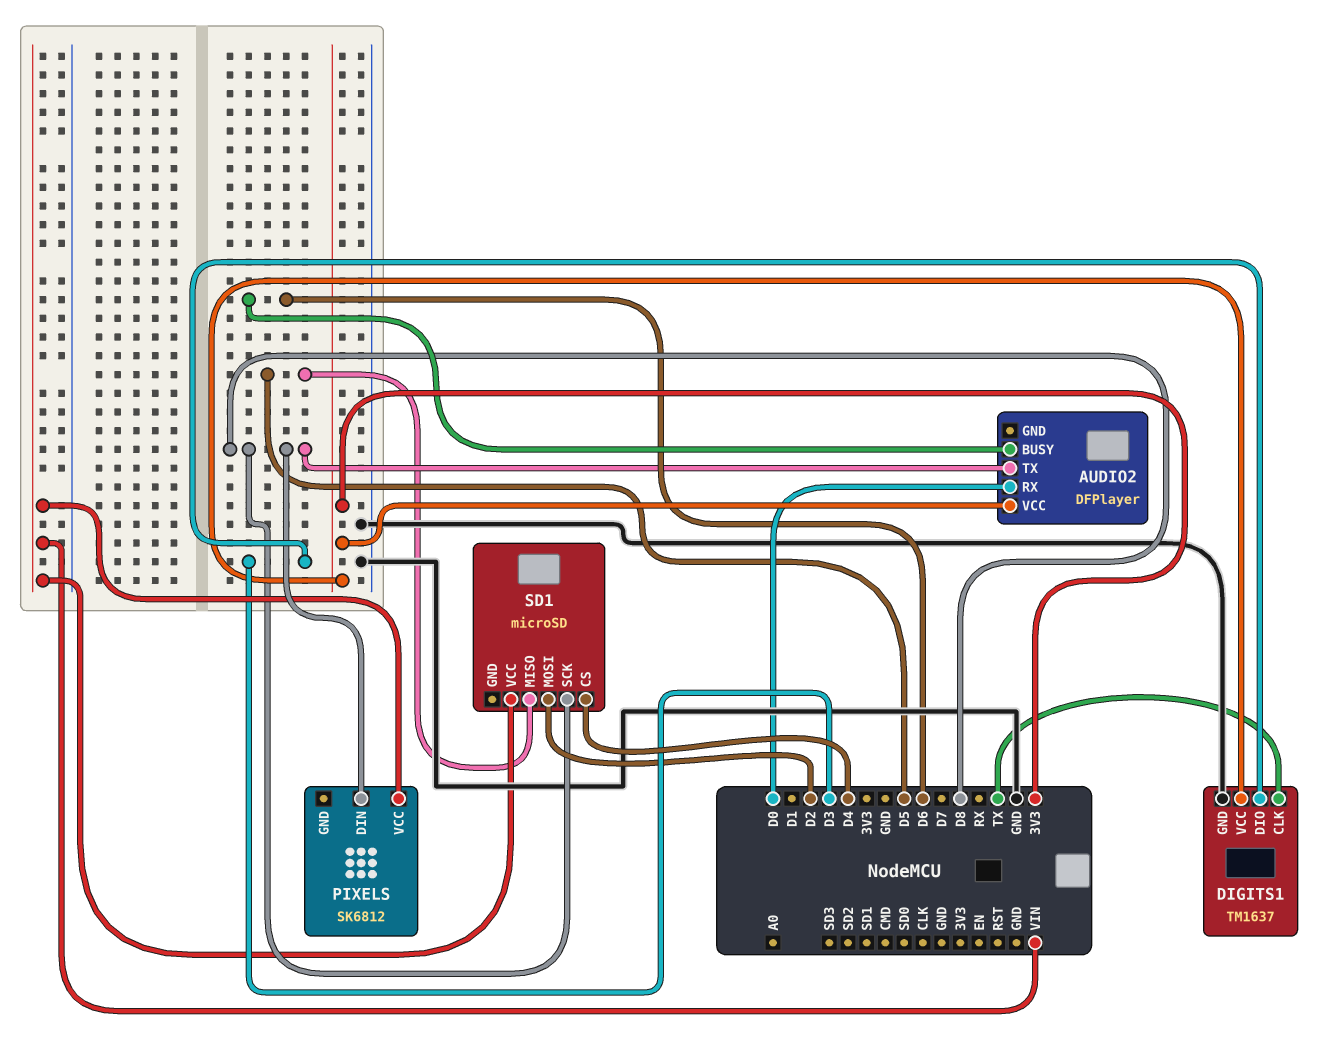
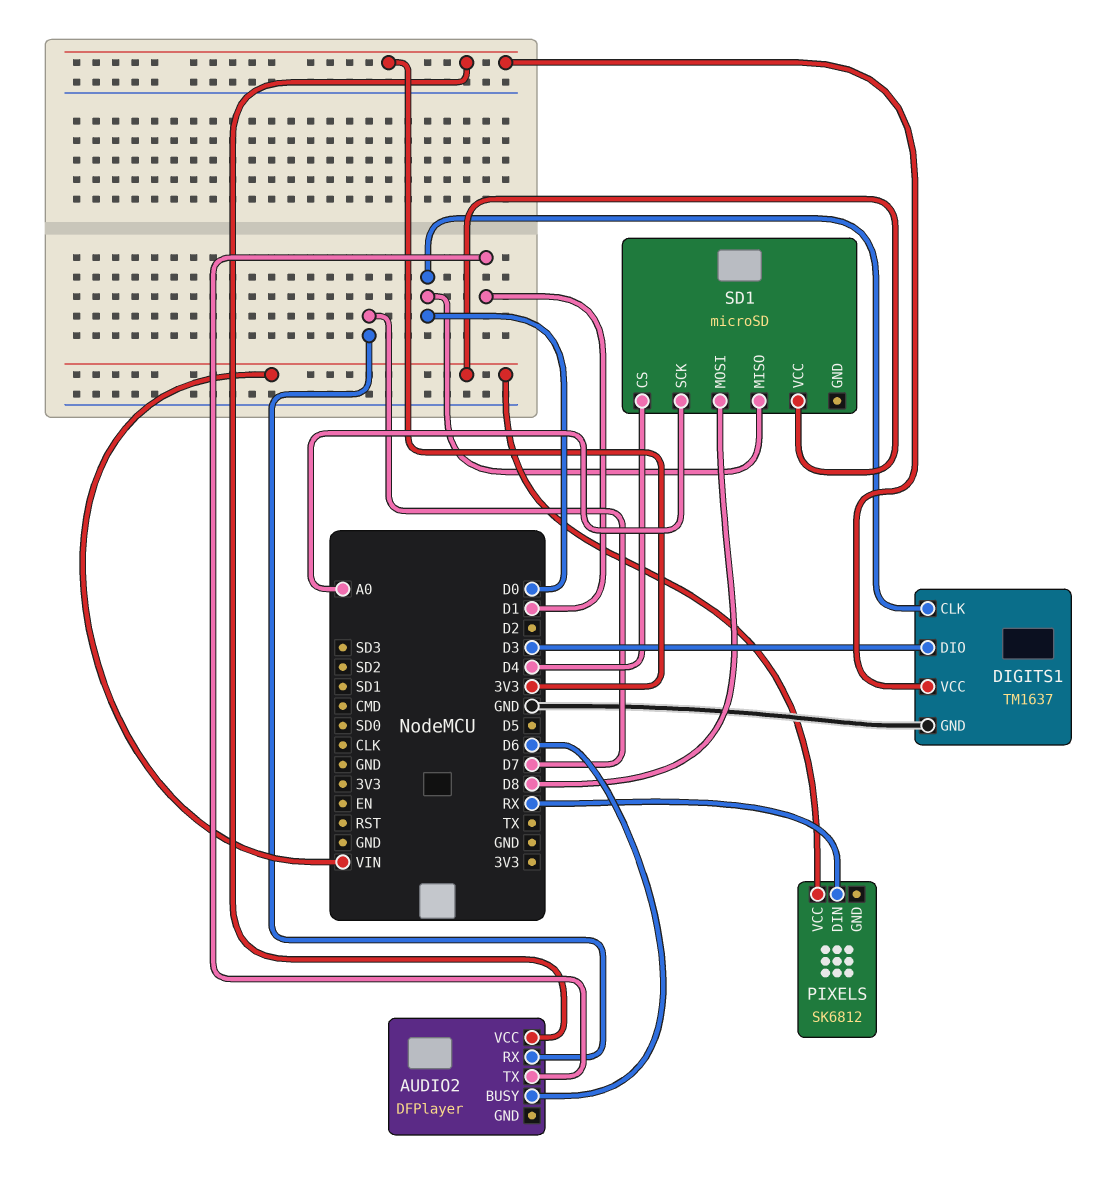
AUDIO2 pin RX: D0 -> D7
AUDIO2 pin TX: D8 -> D1
DIGITS1 pin CLK: TX -> D0
PIXELS pin DIN: D8 -> RX
SD1 pin MISO: D5 -> D0
SD1 pin MOSI: D2 -> D8
SD1 pin SCK: D8 -> A0

